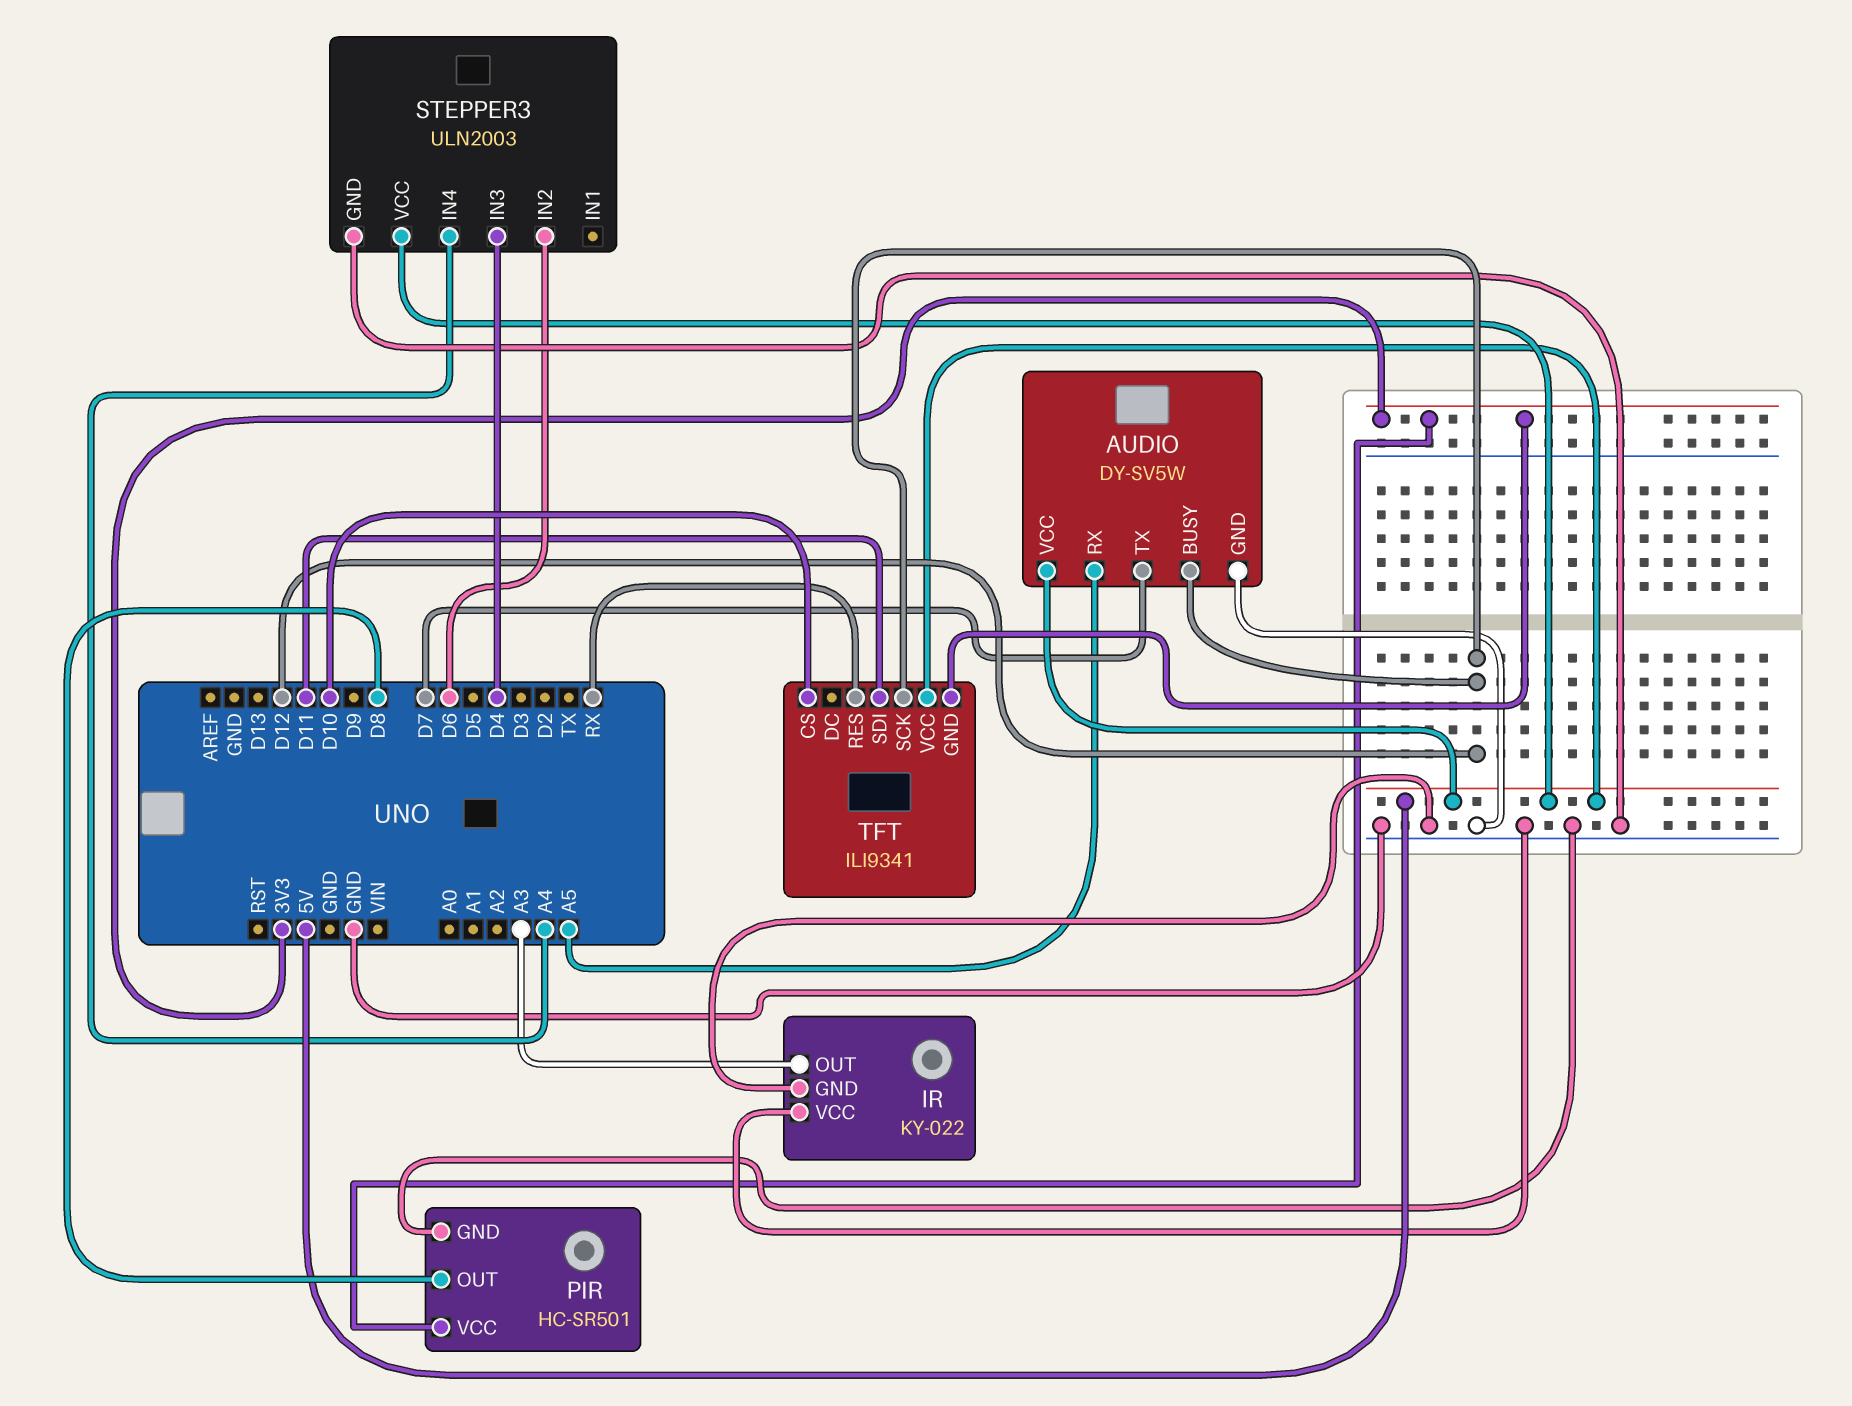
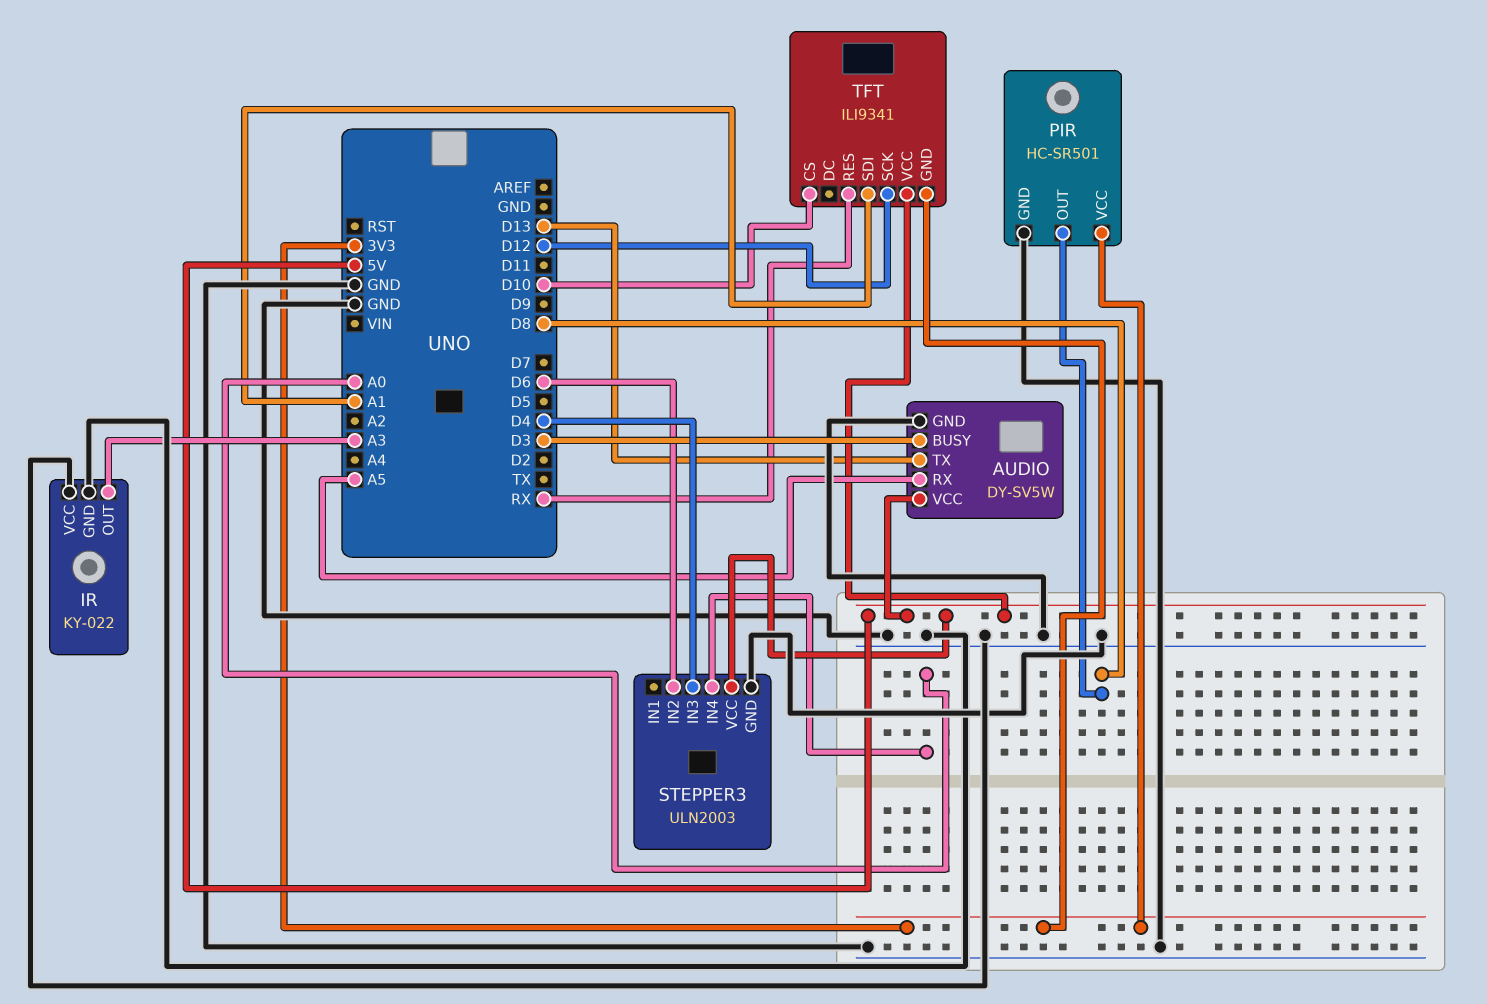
AUDIO pin BUSY: D12 -> D3
AUDIO pin TX: D7 -> D13
STEPPER3 pin IN4: A4 -> A0
TFT pin SDI: D11 -> A1

